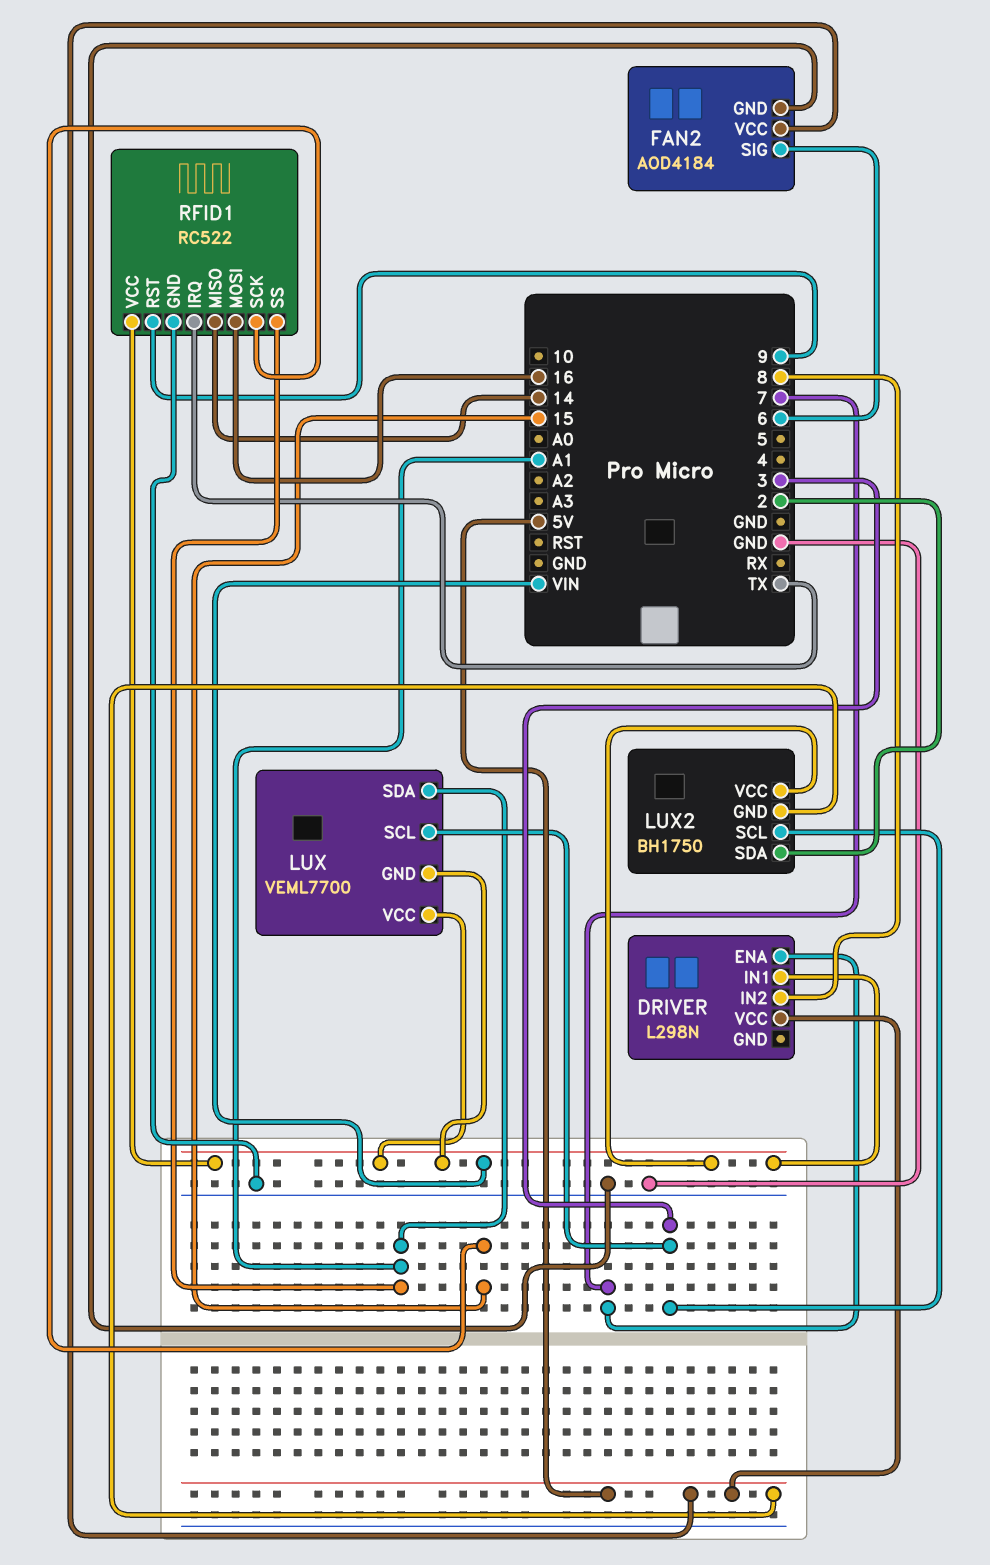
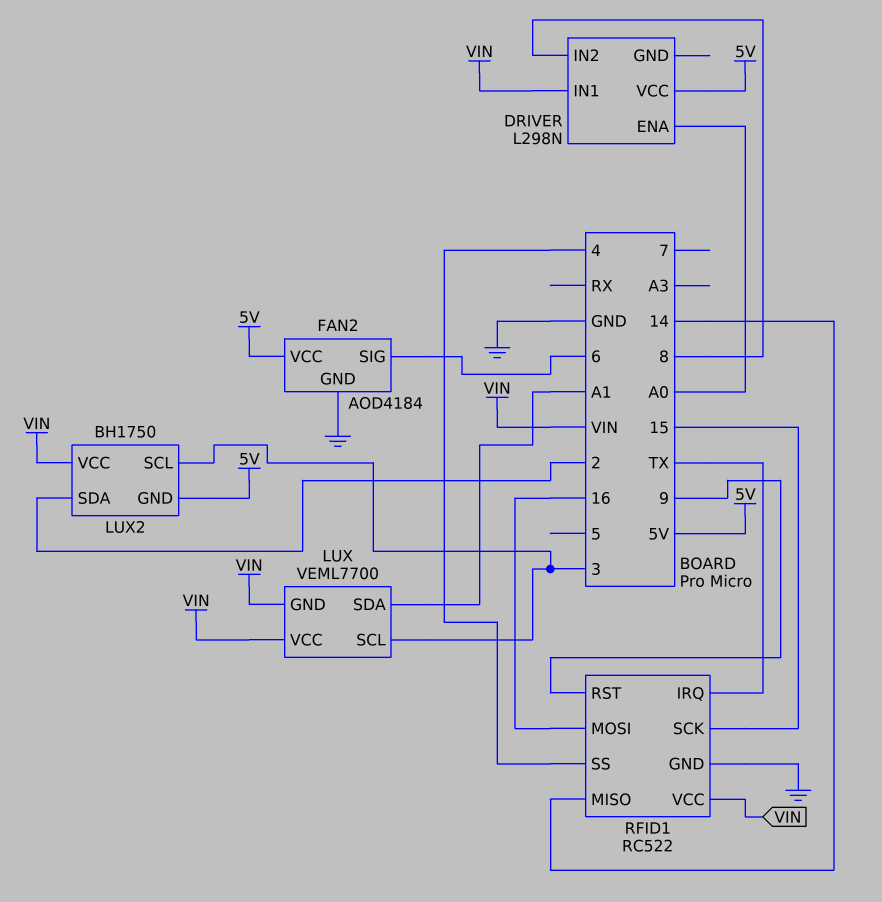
DRIVER pin ENA: 7 -> A0
RFID1 pin SS: A1 -> 4

